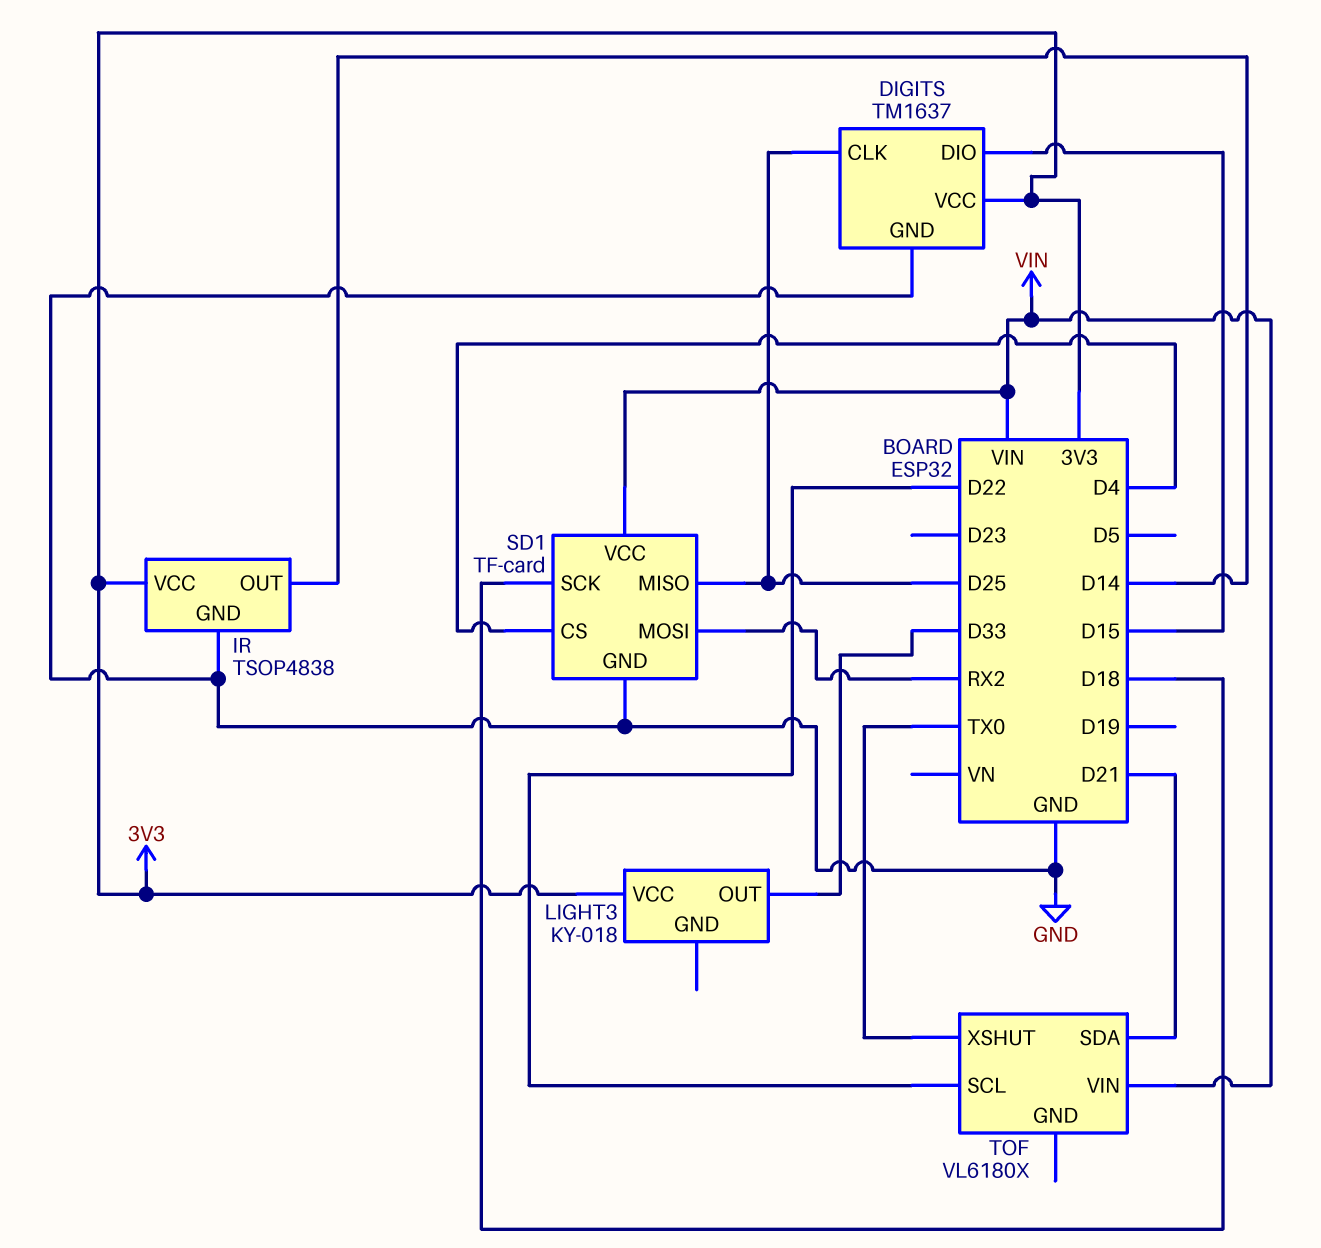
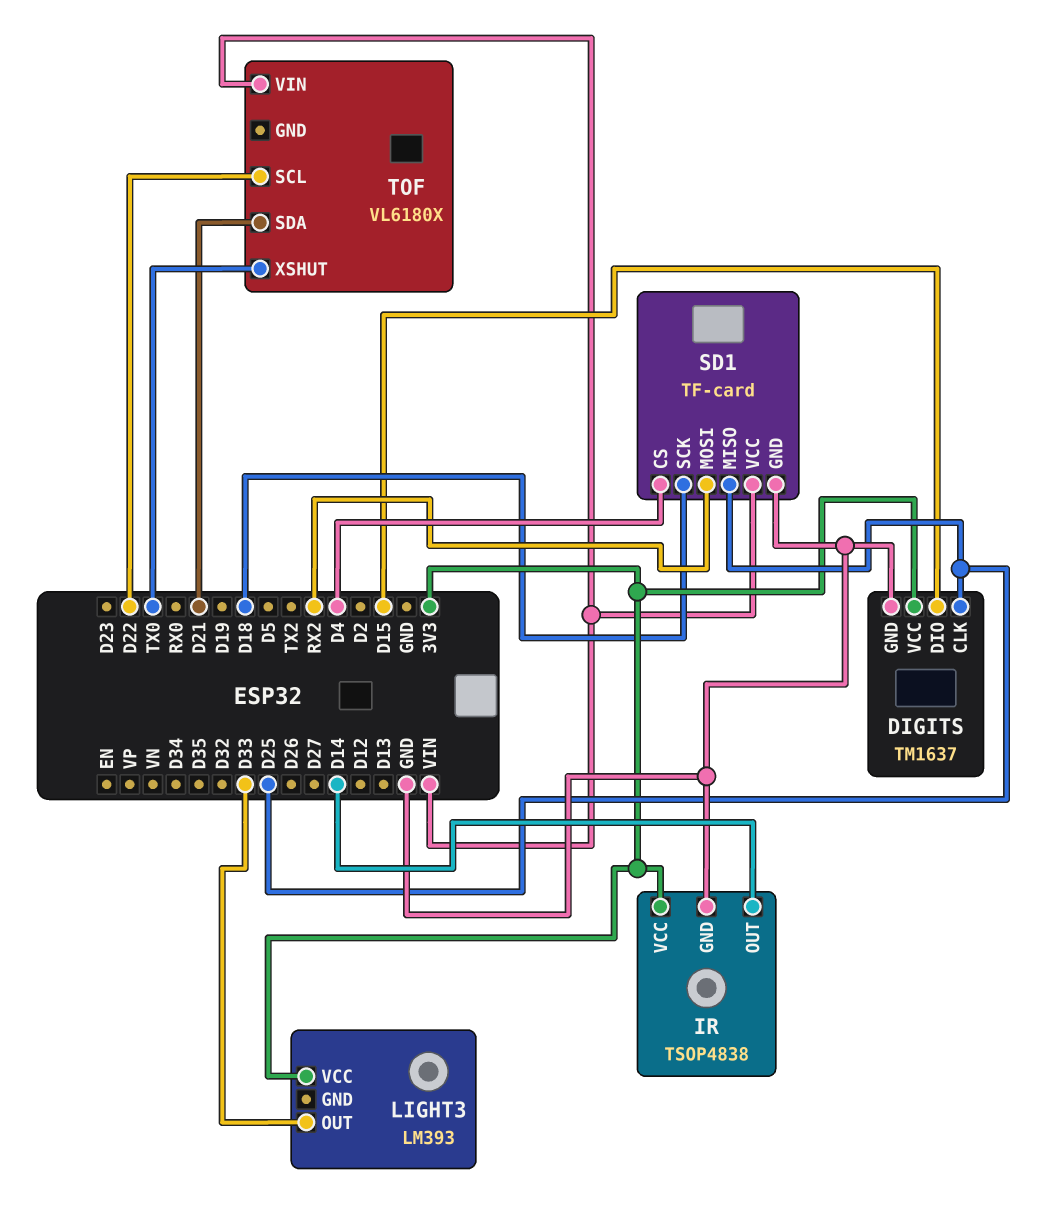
LIGHT3: KY-018 -> LM393

